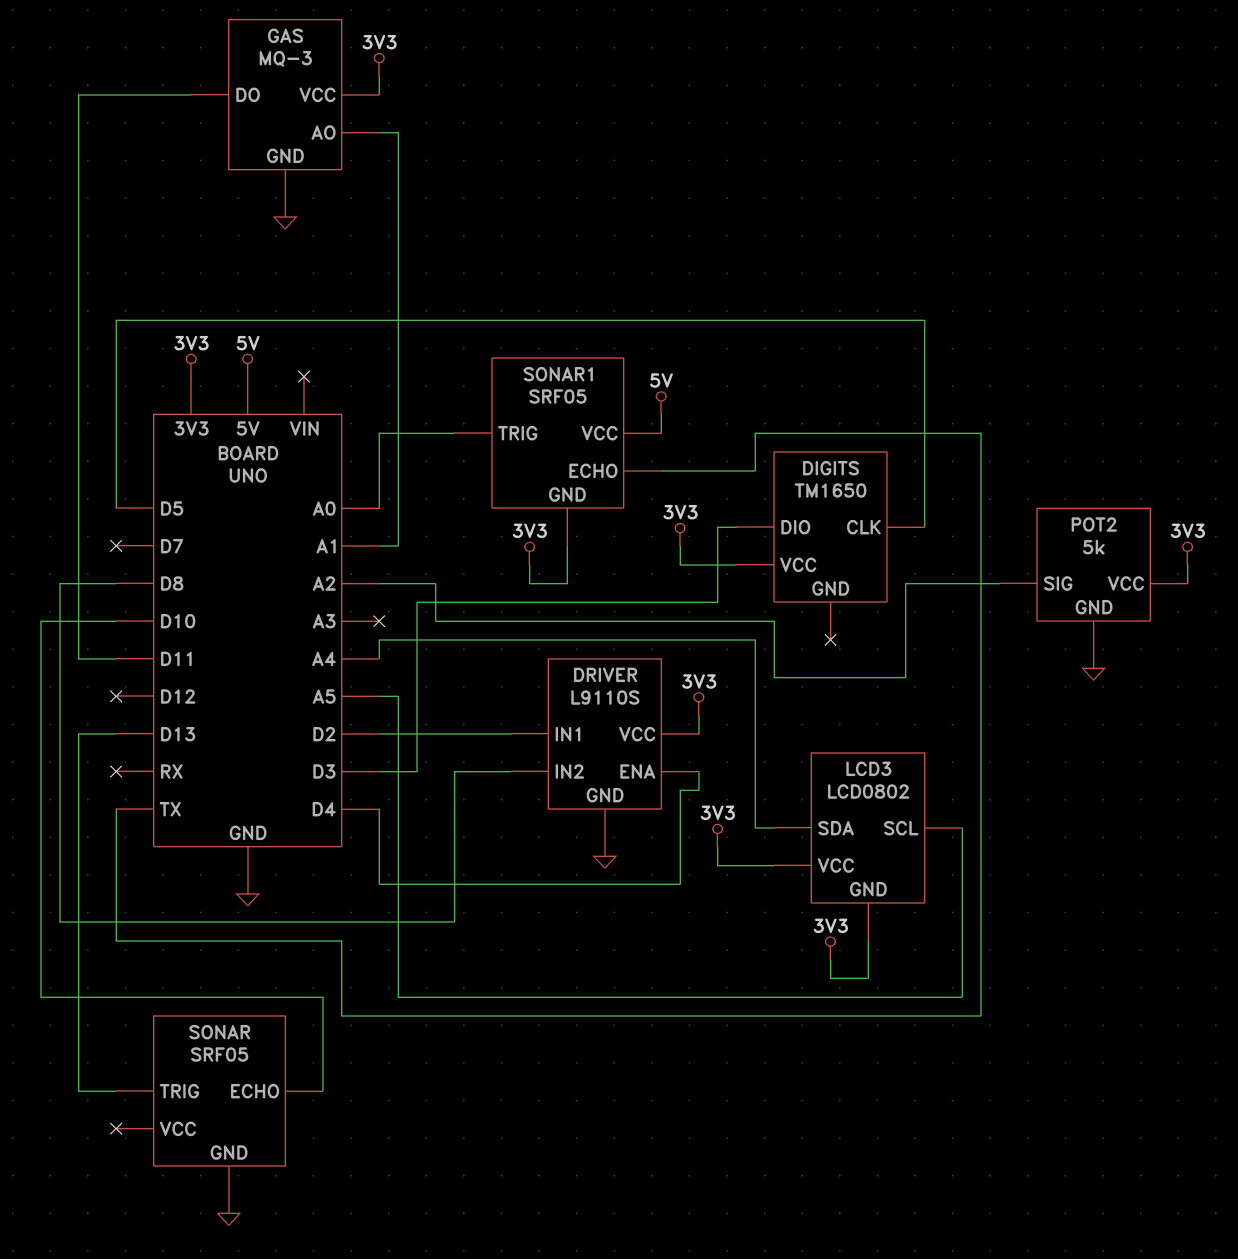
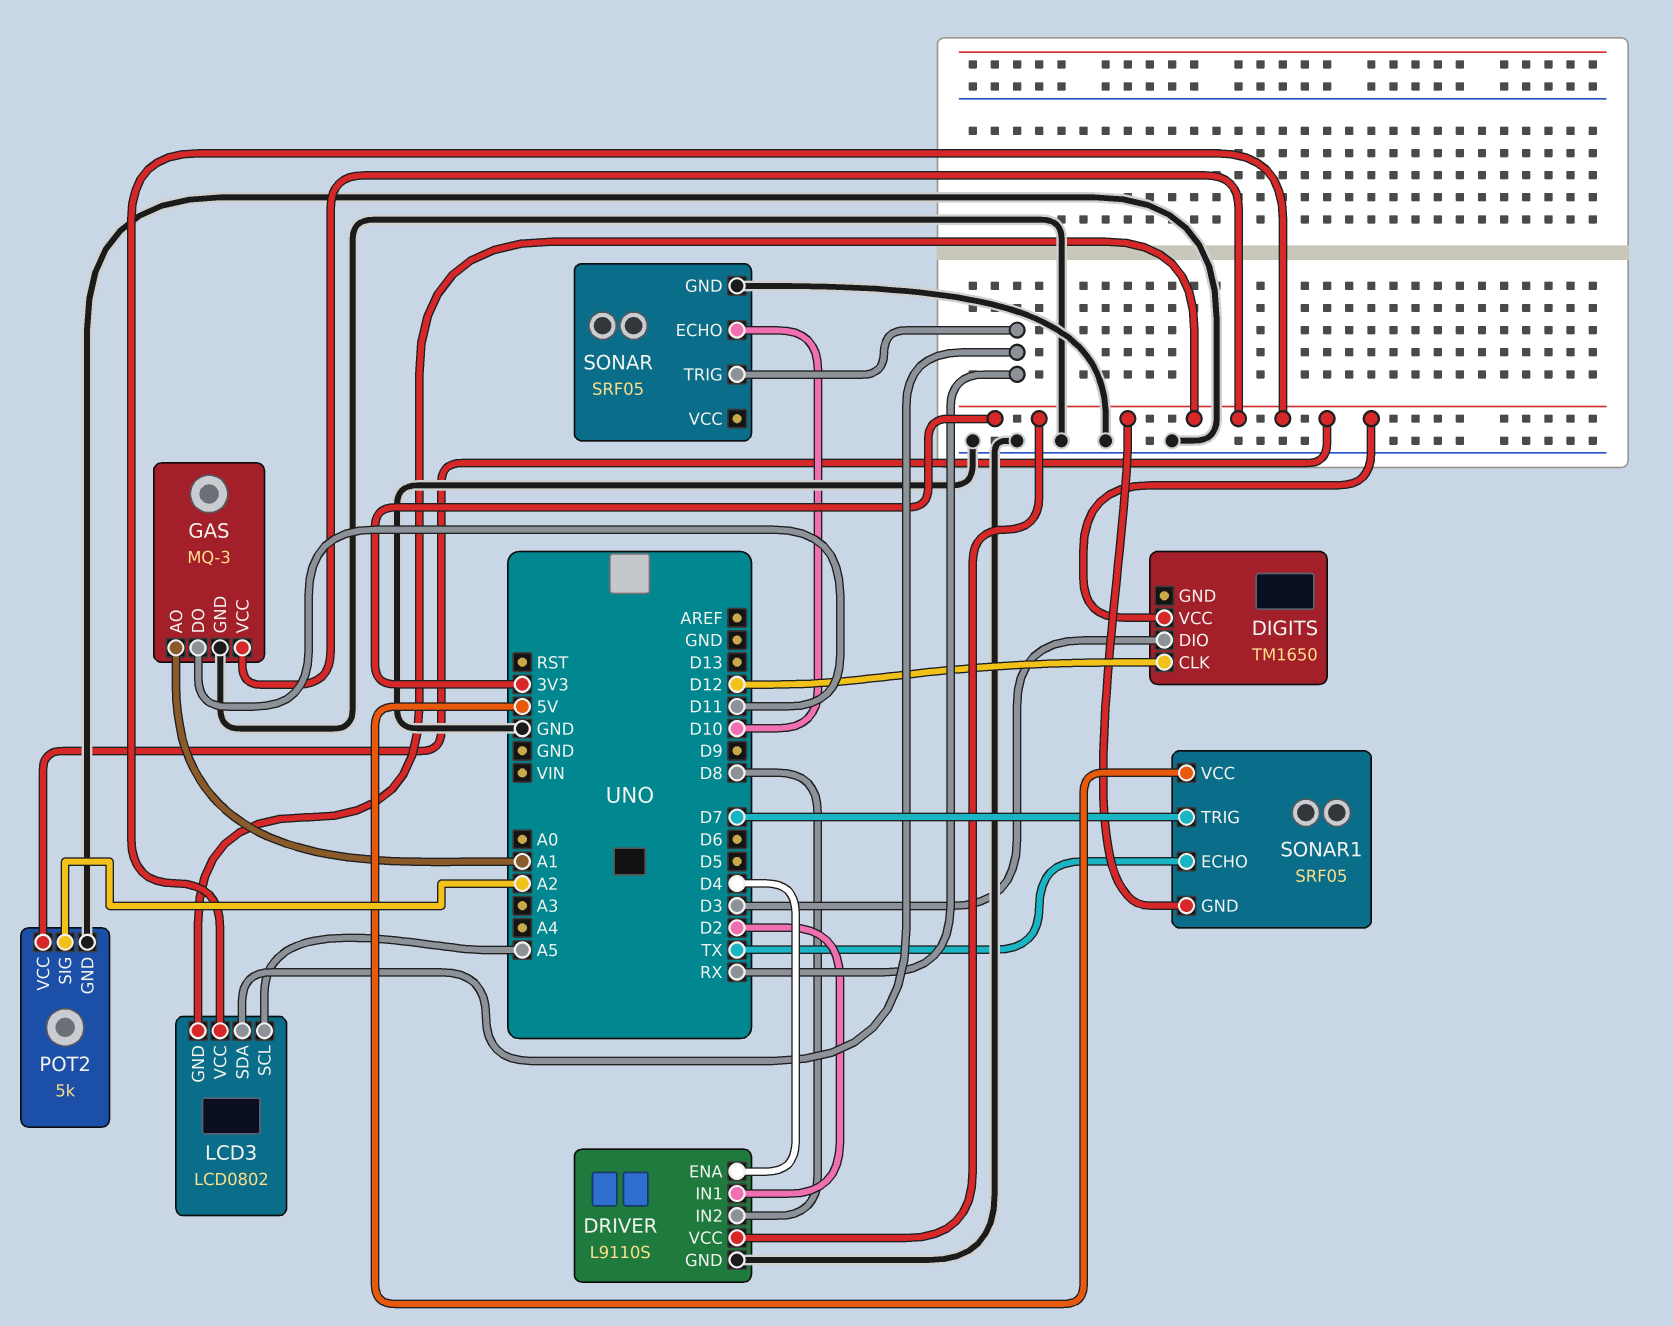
DIGITS pin CLK: D5 -> D12
LCD3 pin SDA: A4 -> RX
SONAR pin TRIG: D13 -> RX
SONAR1 pin TRIG: A0 -> D7

